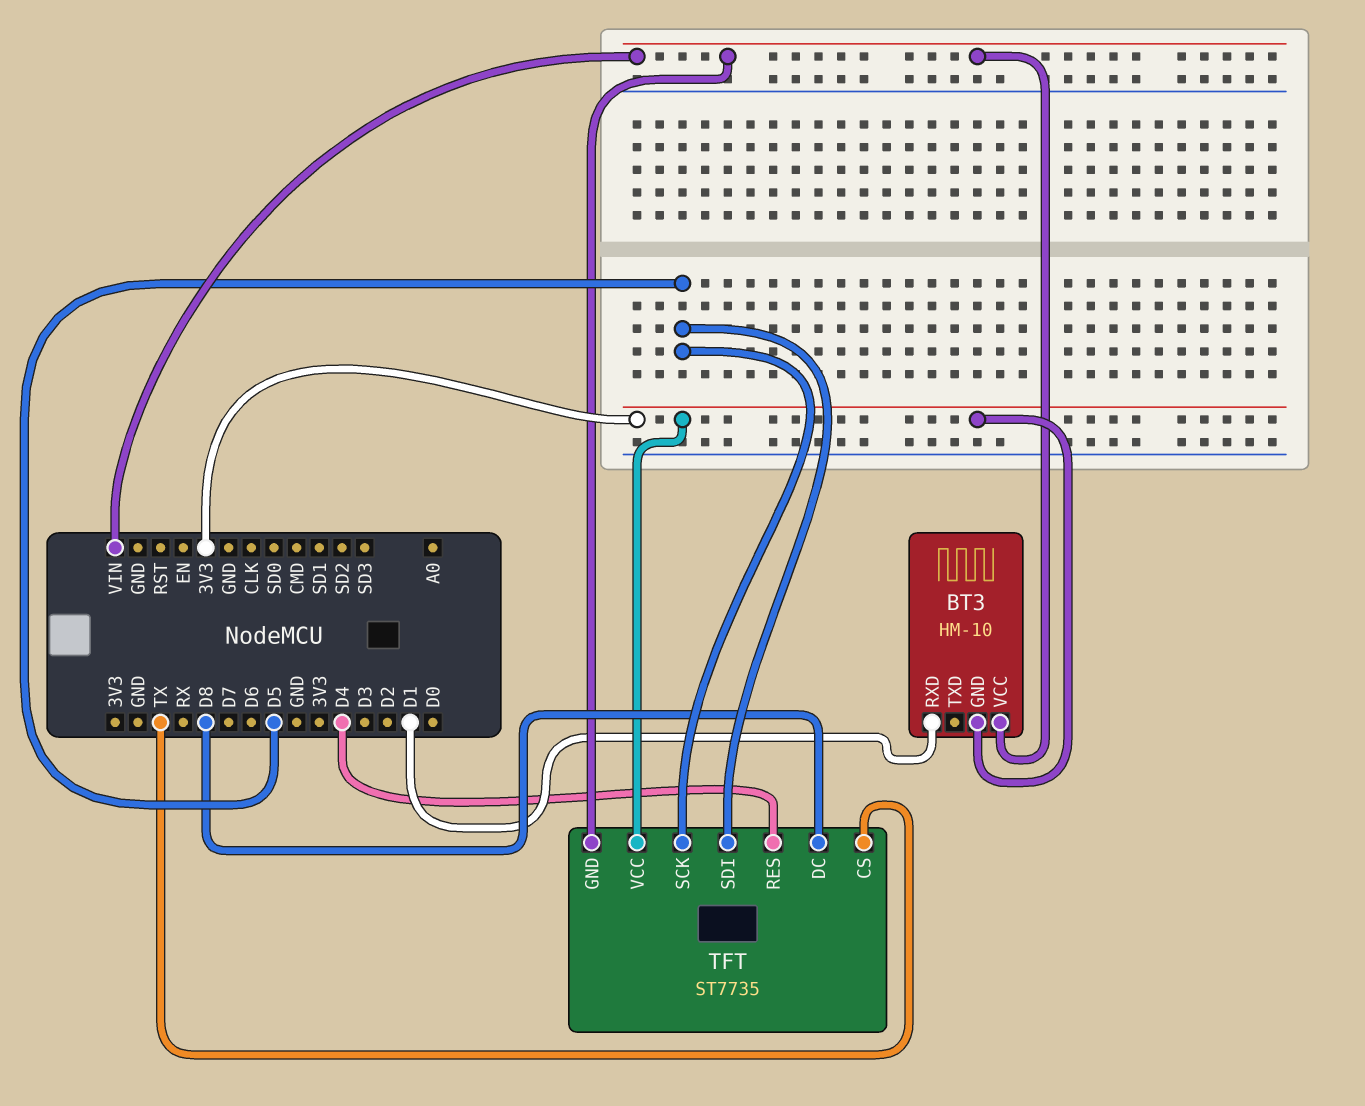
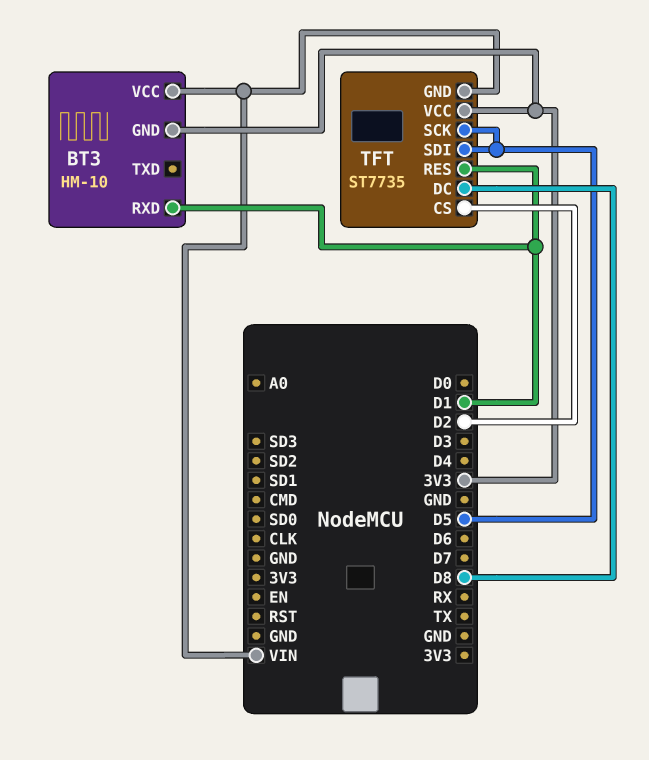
TFT pin CS: TX -> D2
TFT pin RES: D4 -> D1

